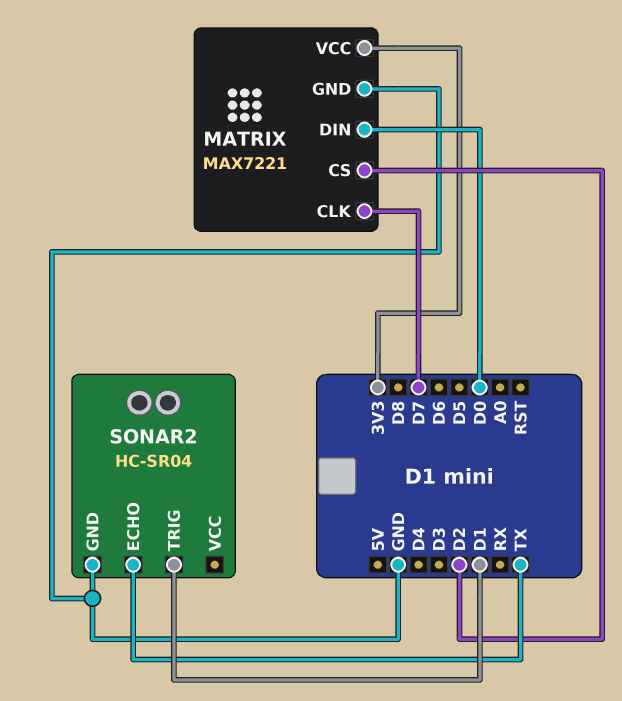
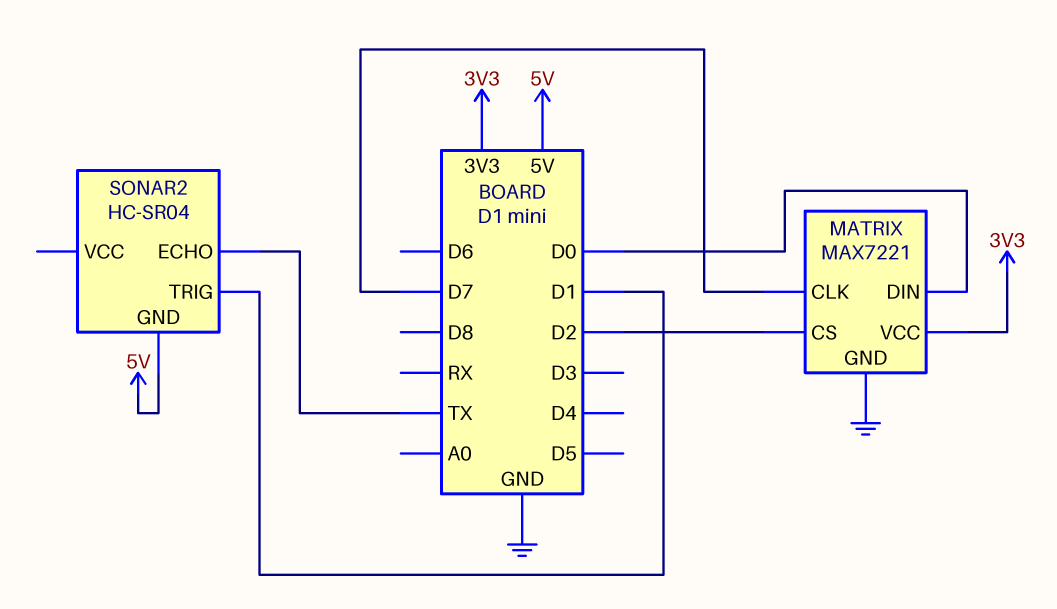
SONAR2 pin GND: GND -> 5V

